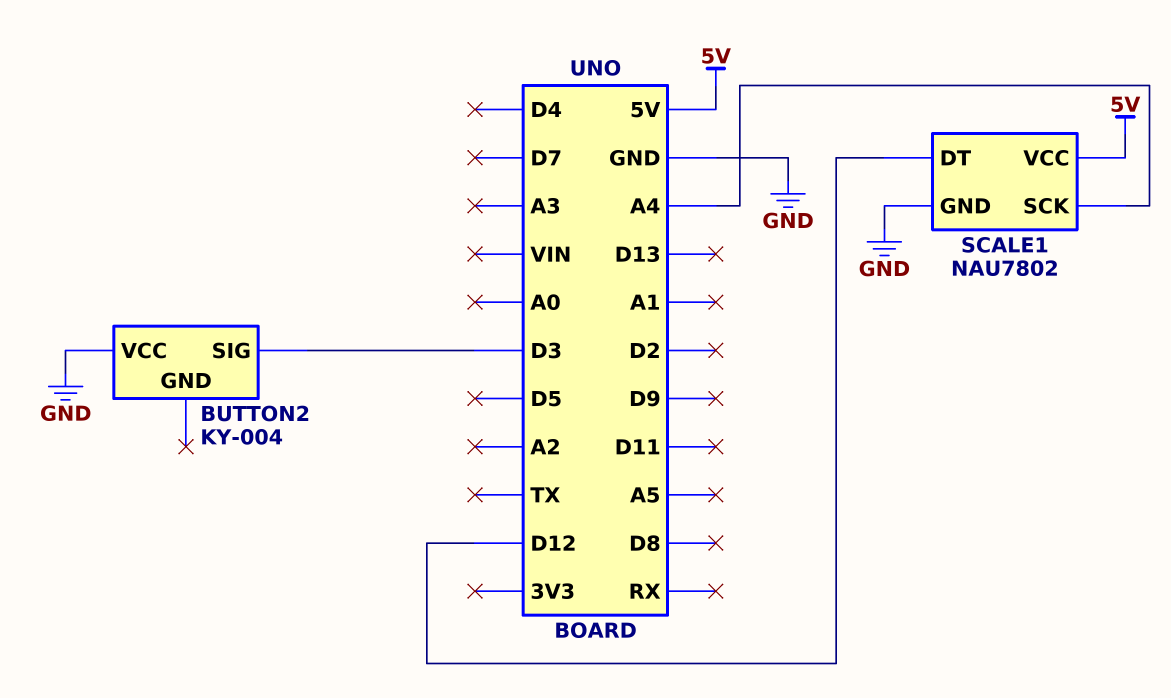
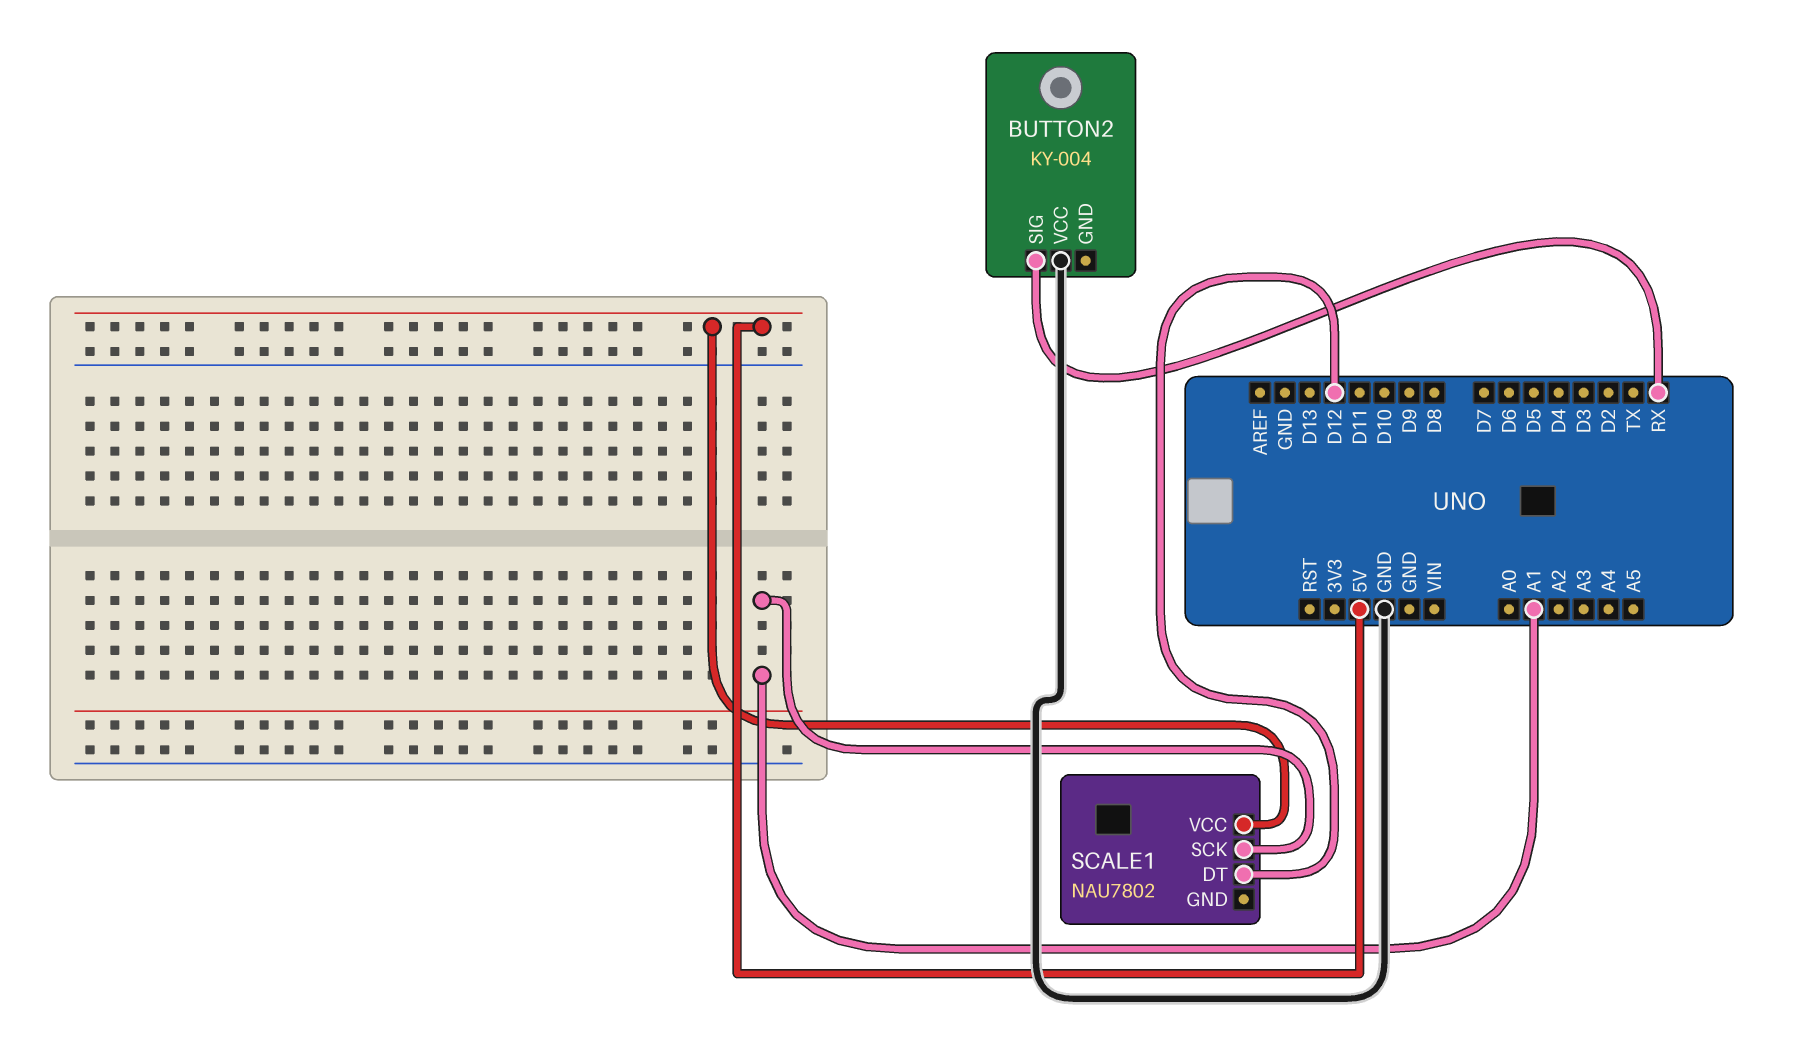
BUTTON2 pin SIG: D3 -> RX
SCALE1 pin GND: GND -> none
SCALE1 pin SCK: A4 -> A1

